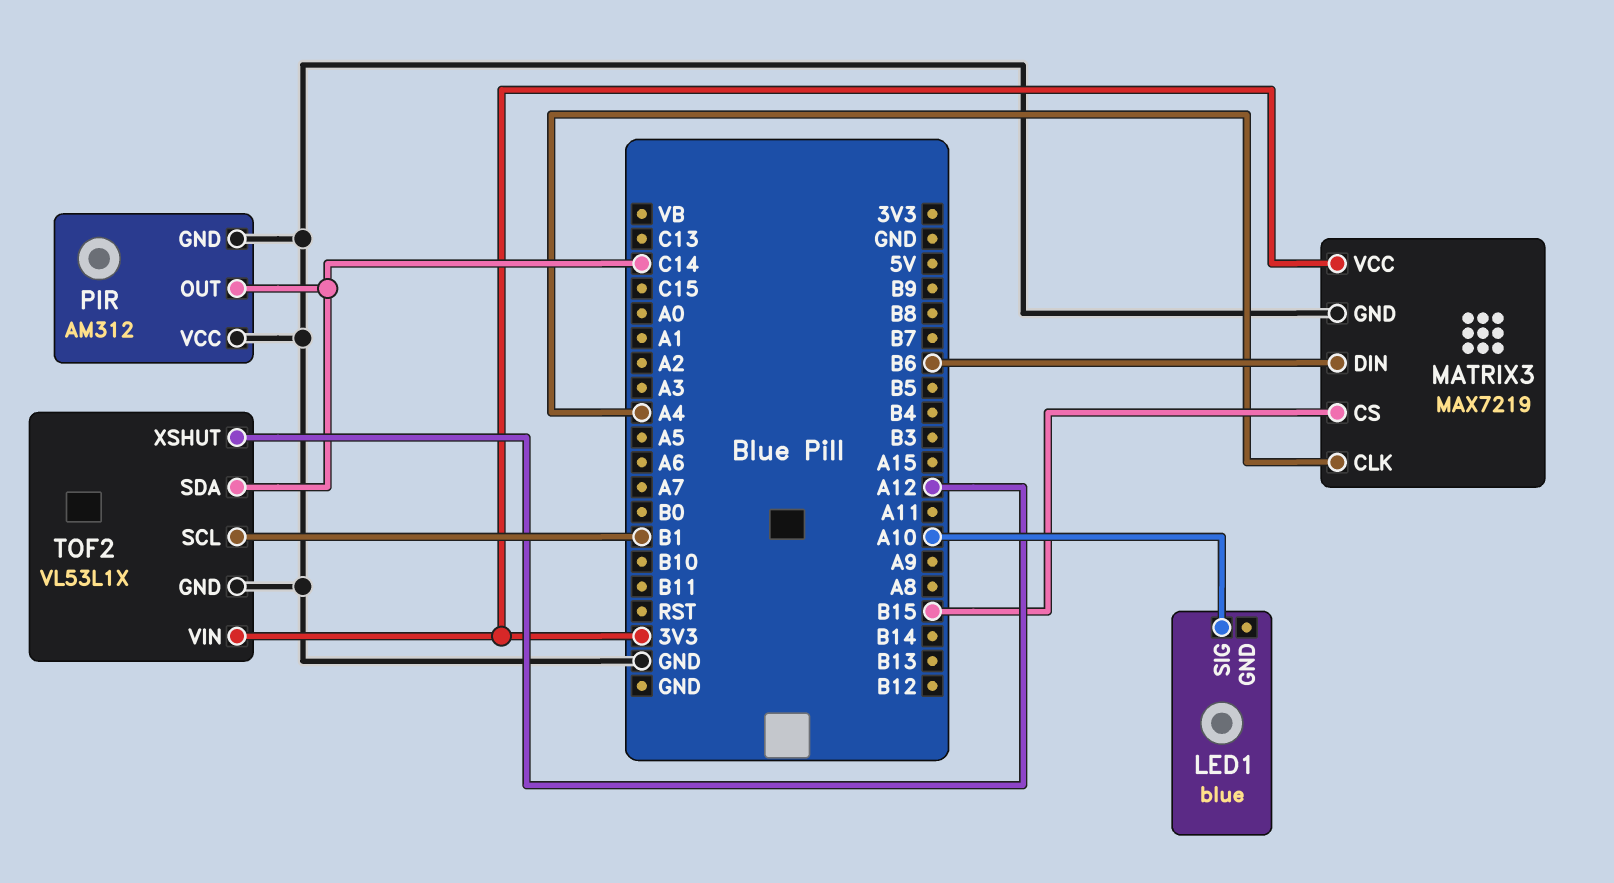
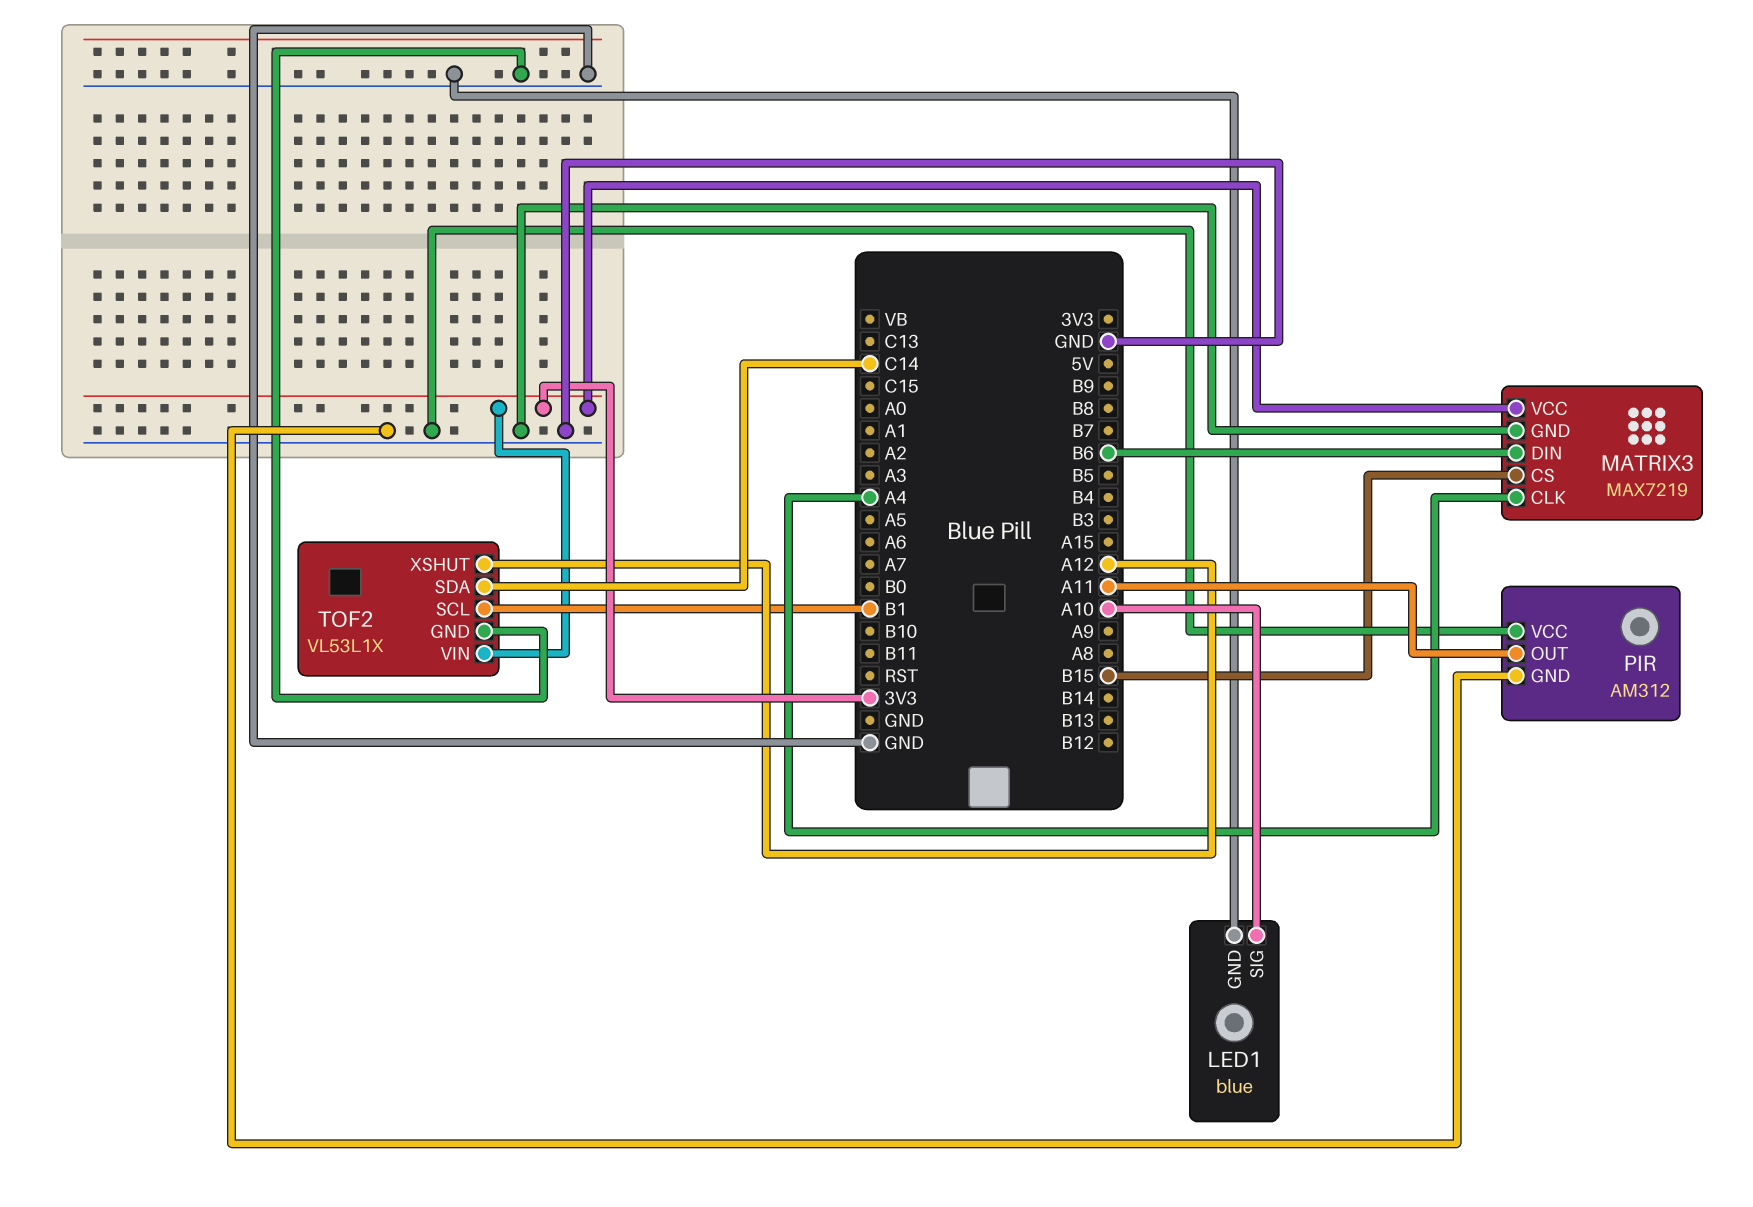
LED1 pin GND: none -> GND
PIR pin OUT: C14 -> A11

